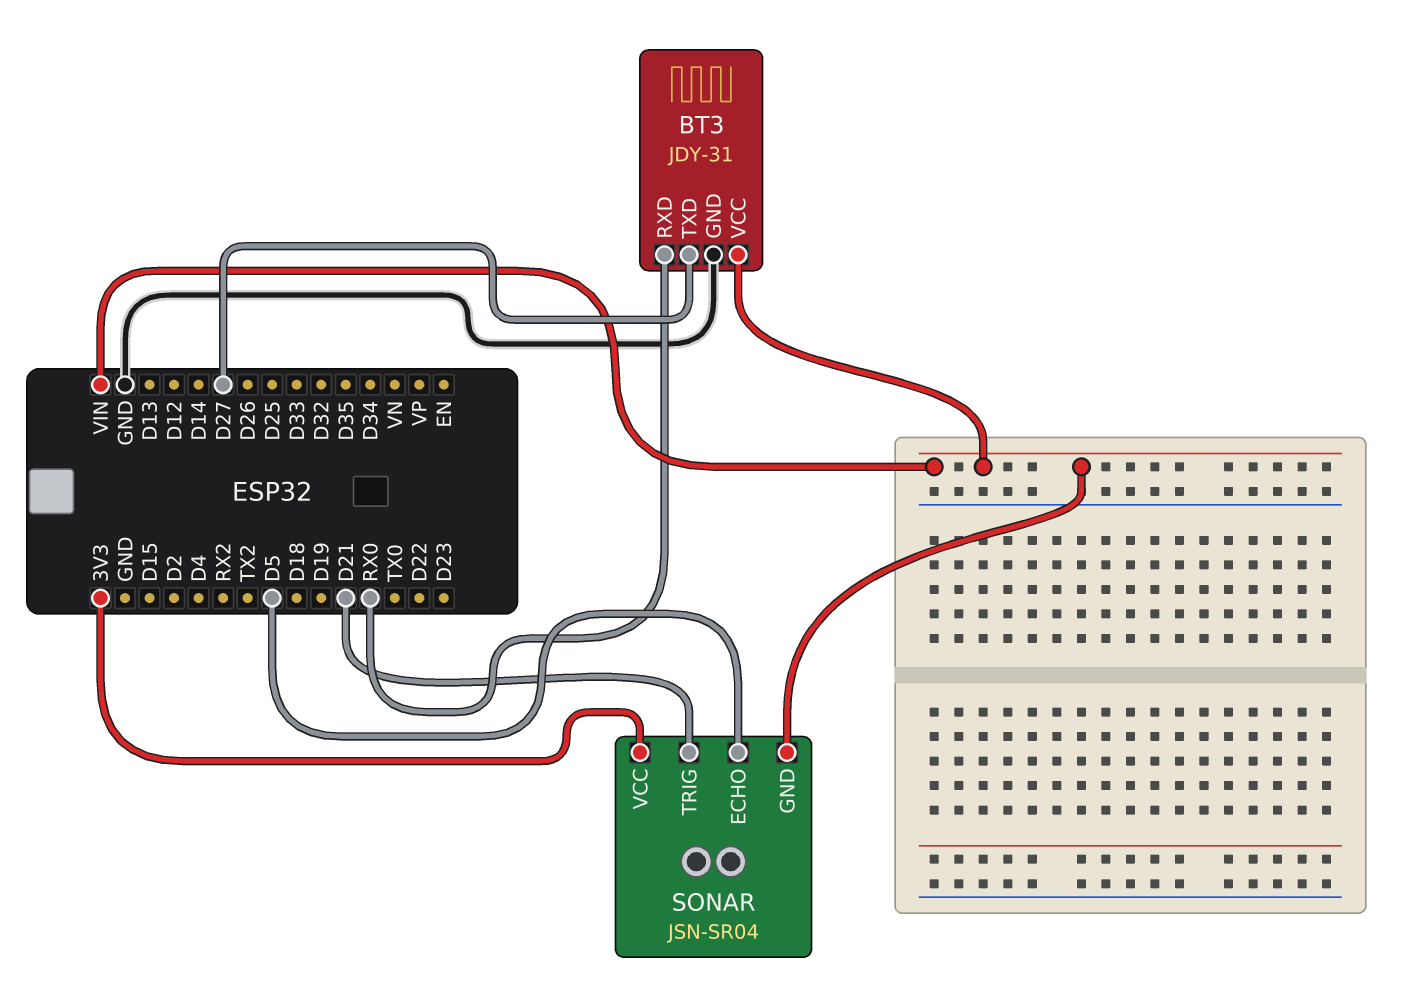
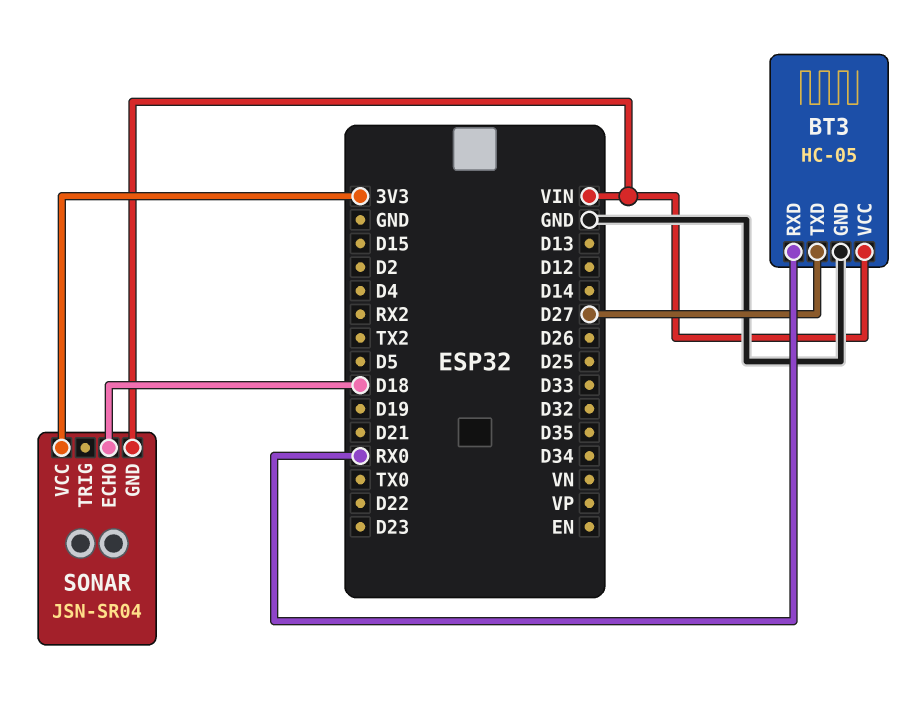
BT3: JDY-31 -> HC-05
SONAR pin ECHO: D5 -> D18
SONAR pin TRIG: D21 -> none

